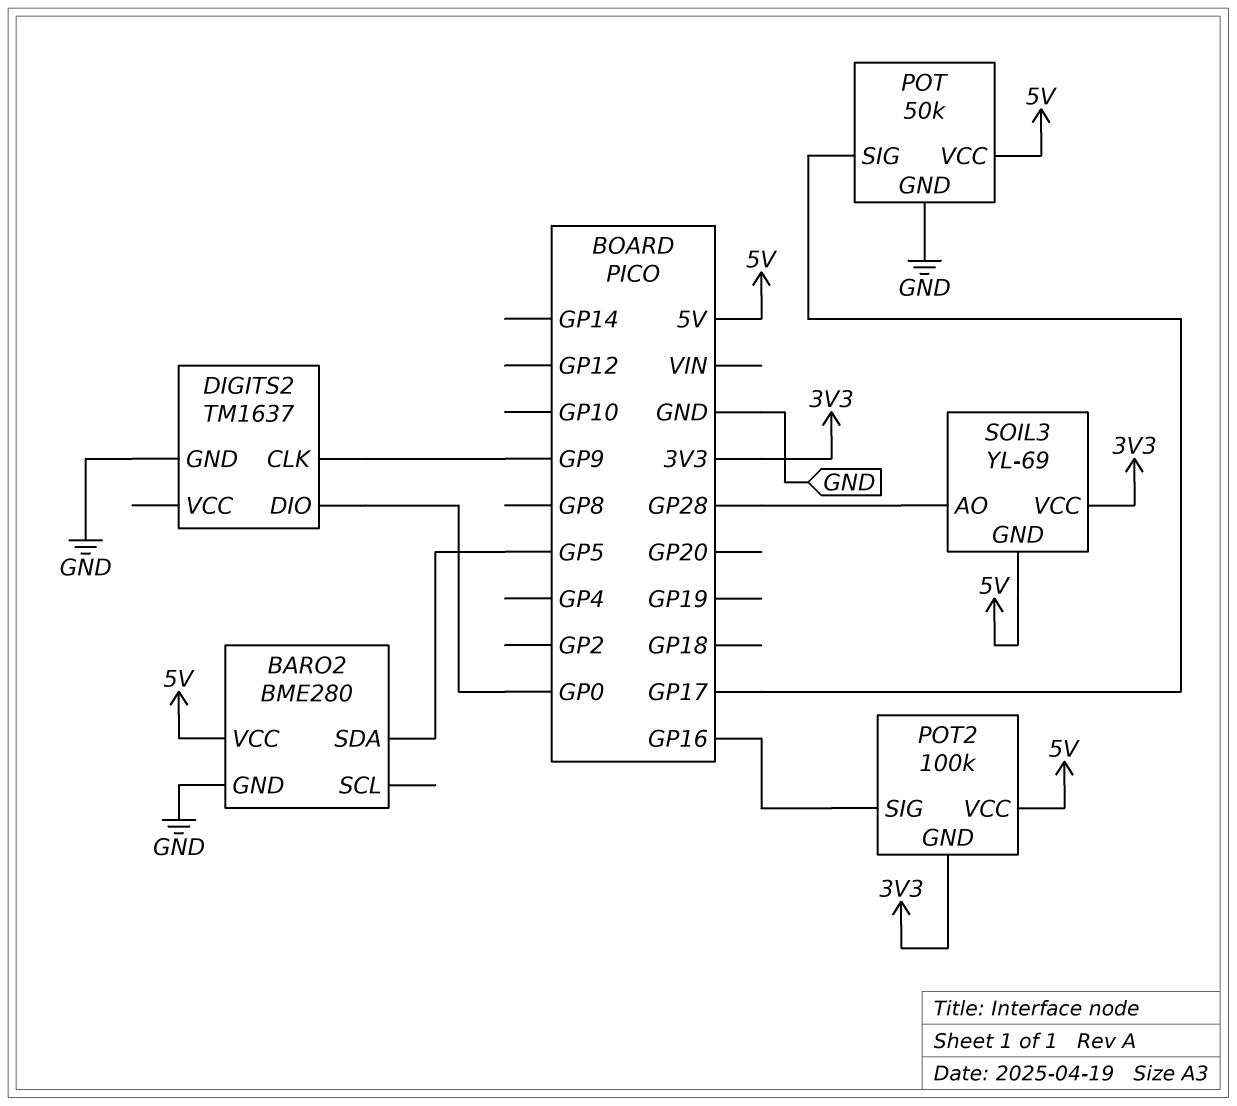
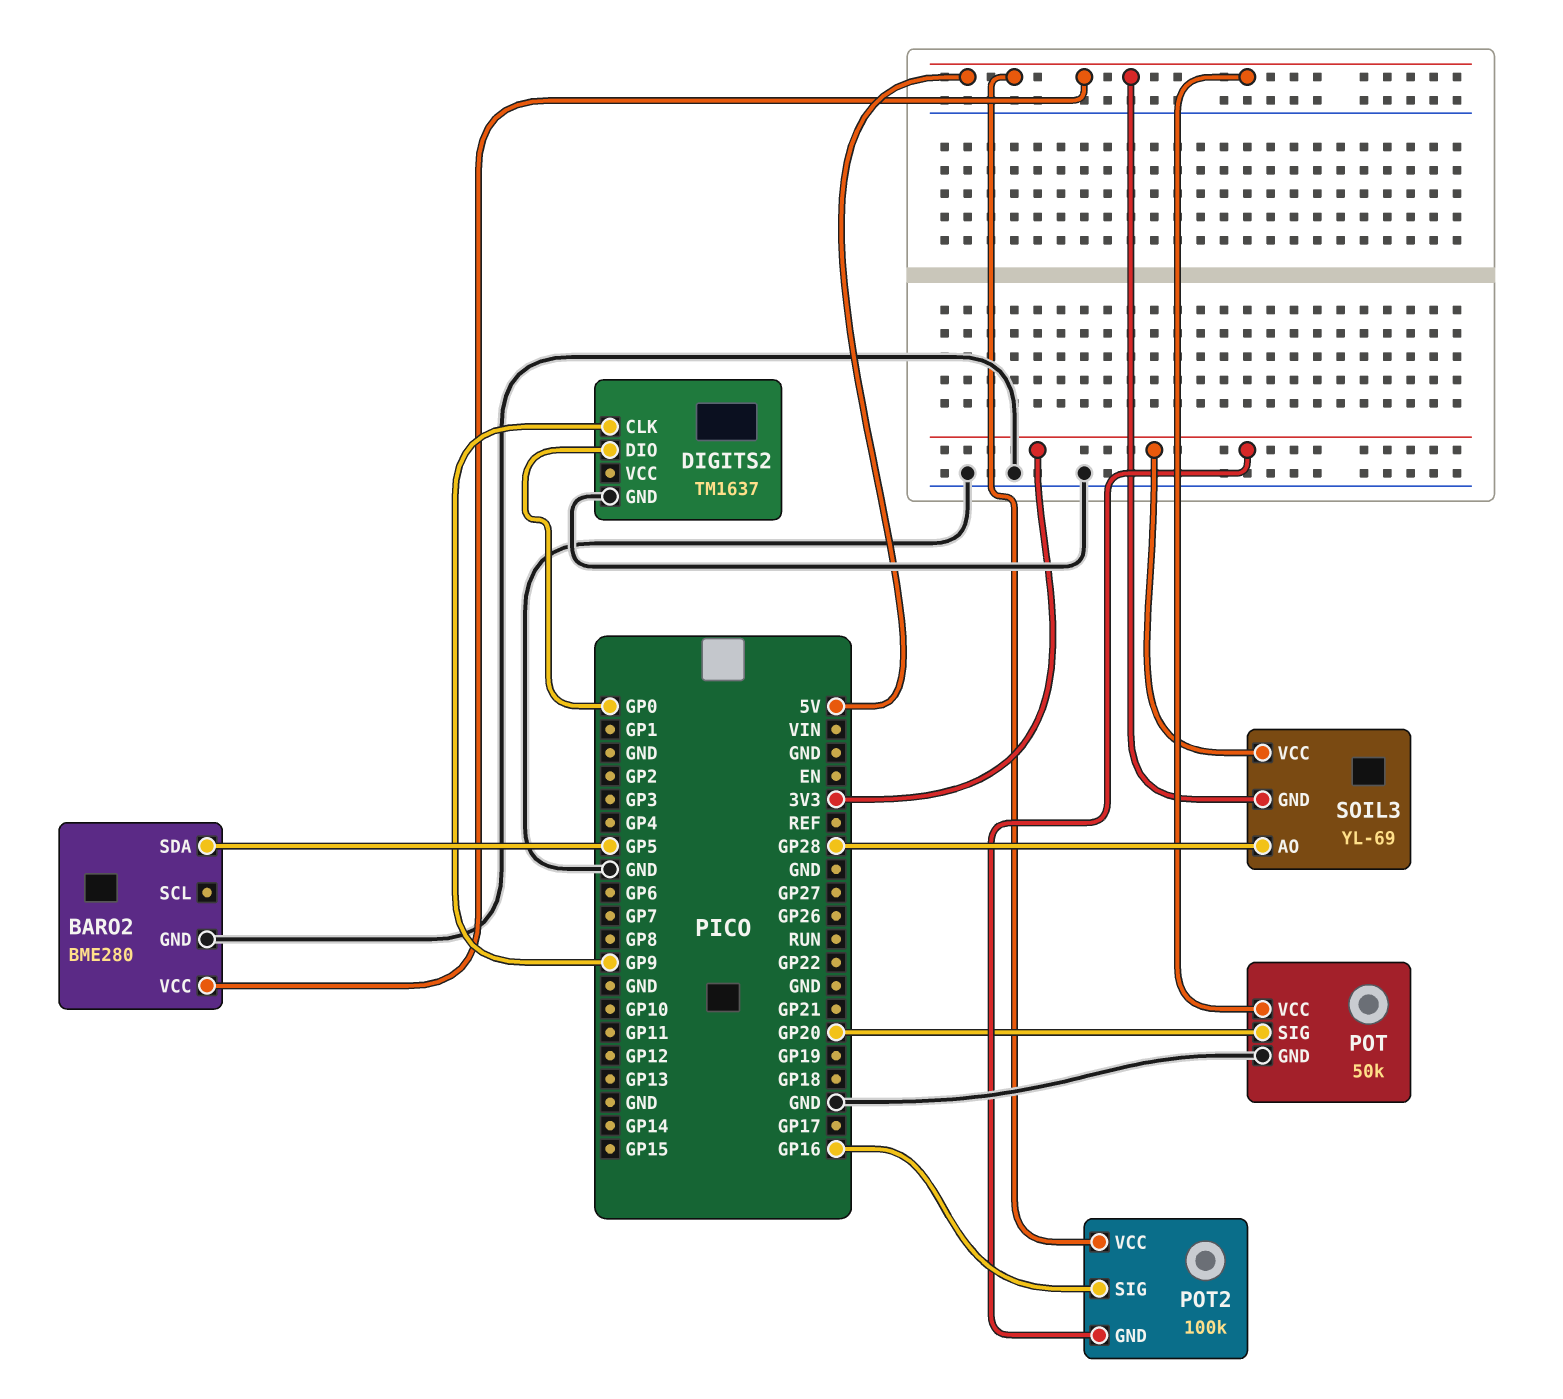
POT pin SIG: GP17 -> GP20

